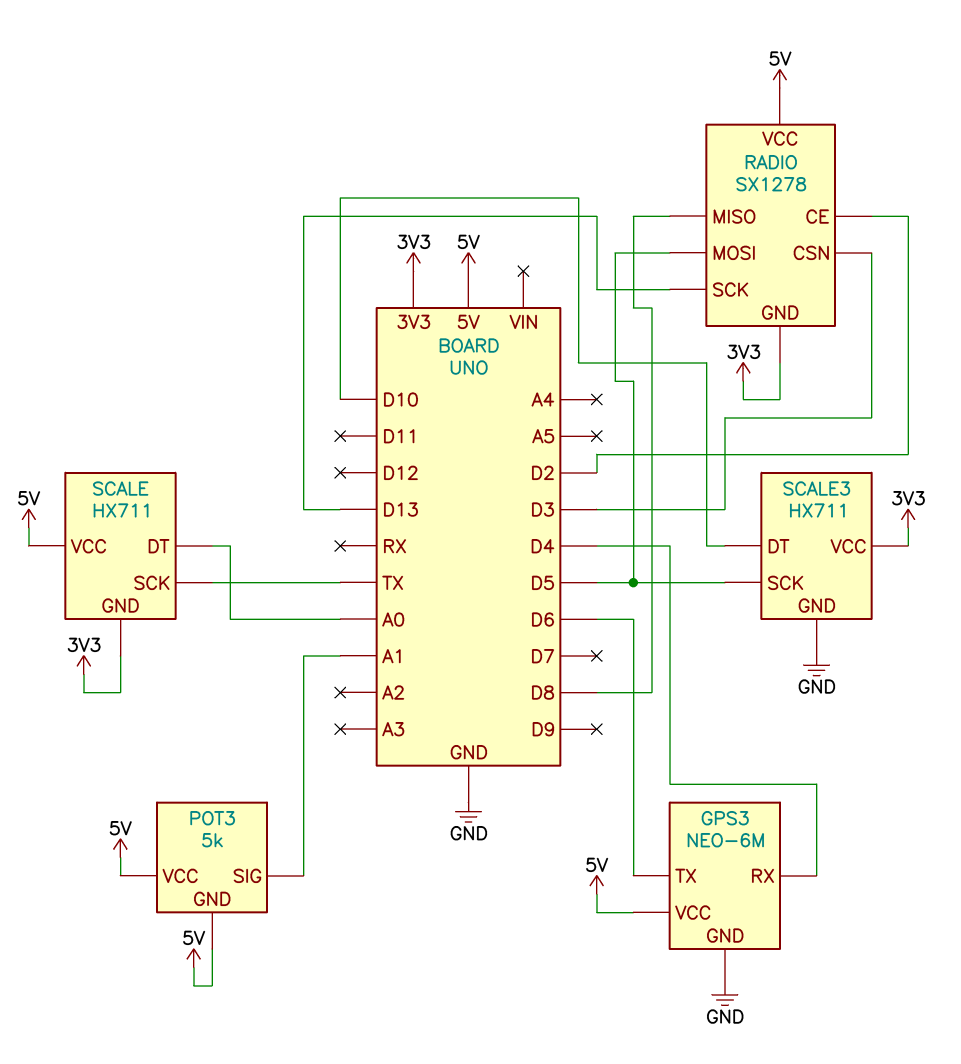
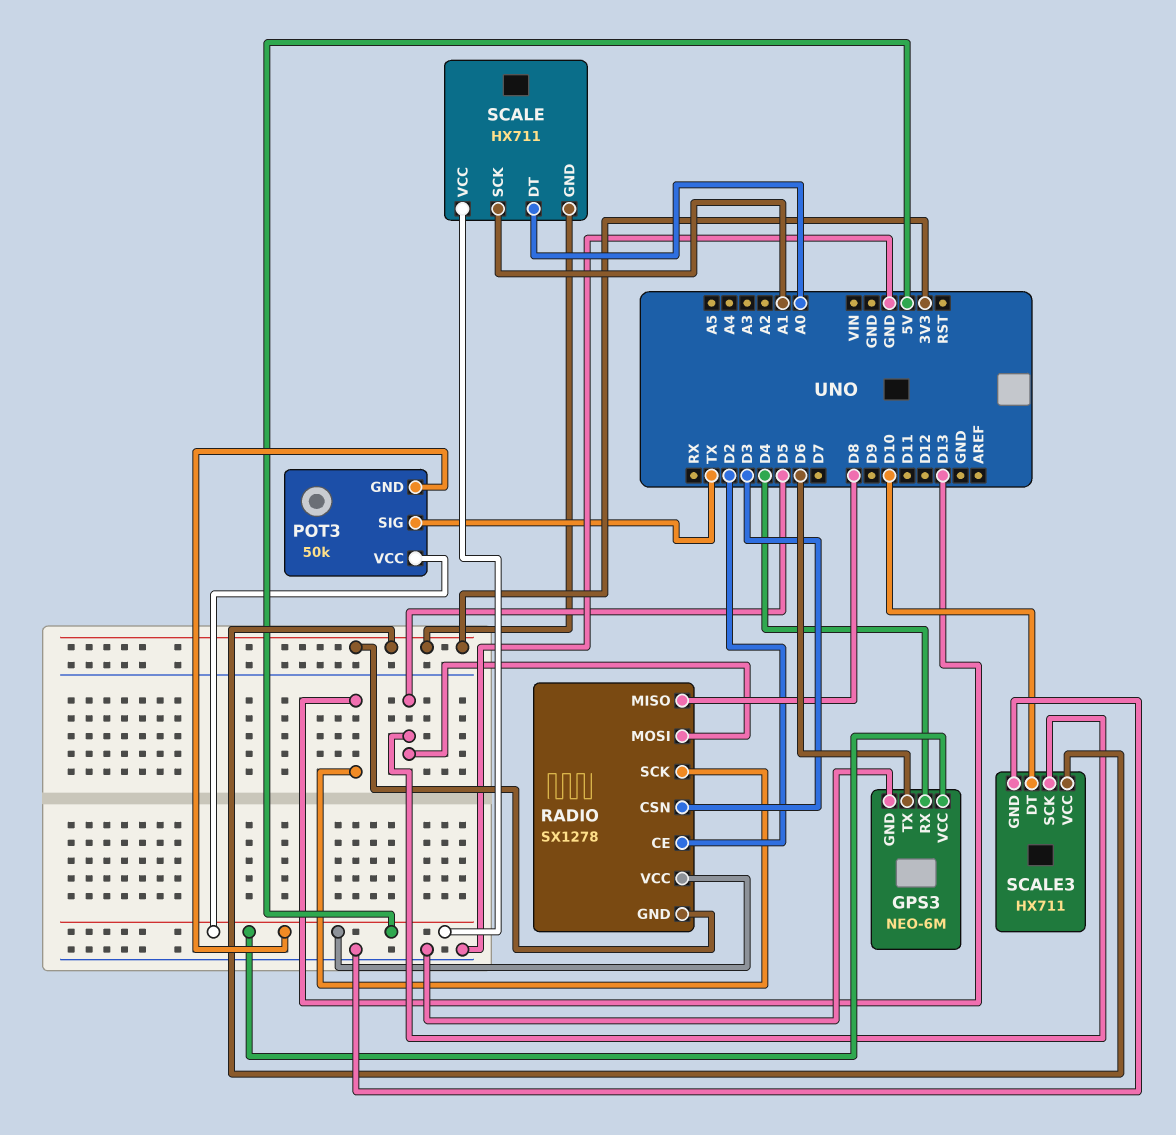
POT3: 5k -> 50k
POT3 pin SIG: A1 -> TX
SCALE pin SCK: TX -> A1

